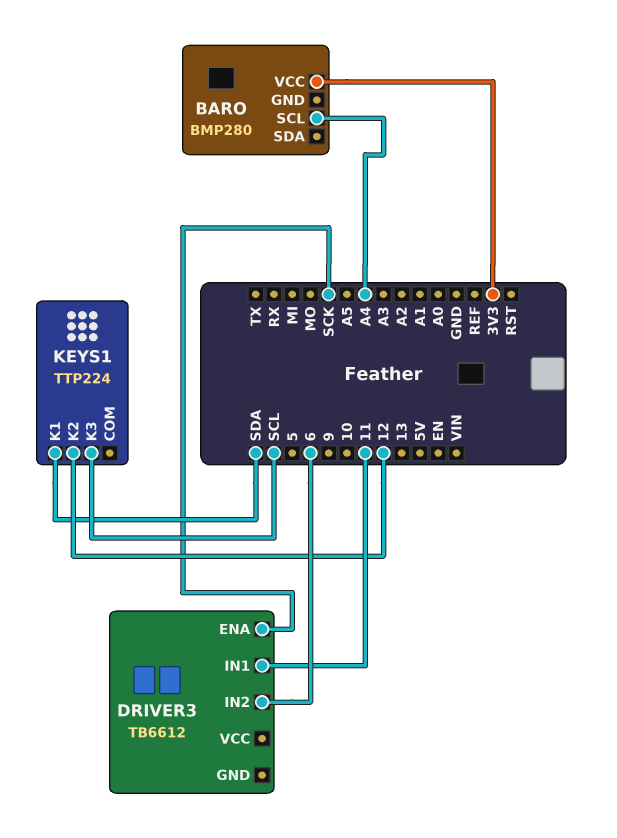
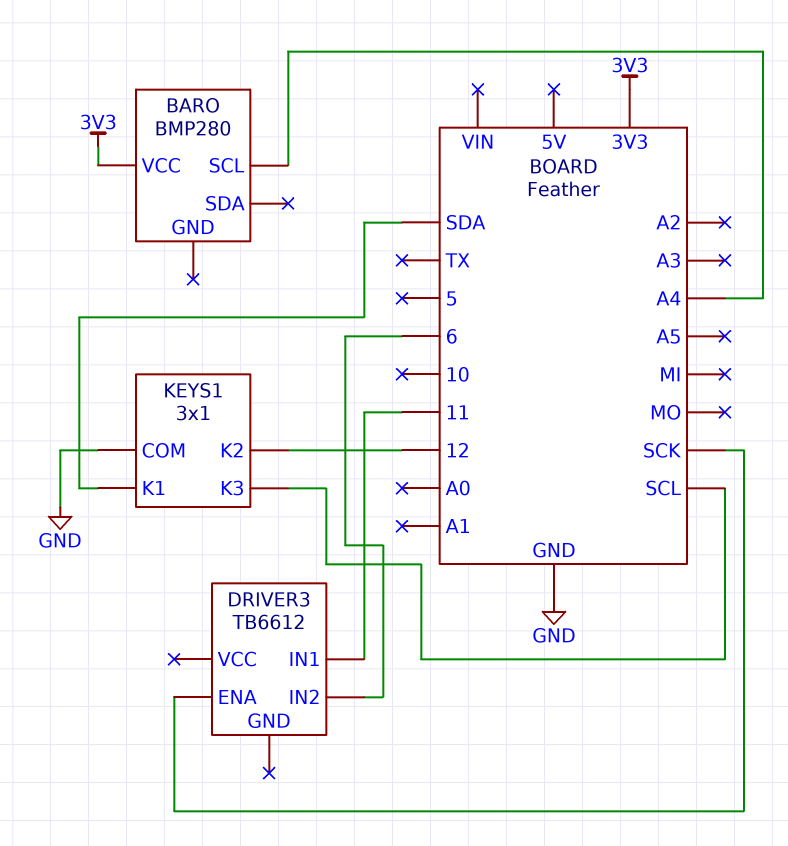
KEYS1: TTP224 -> 3x1
KEYS1 pin COM: none -> GND

